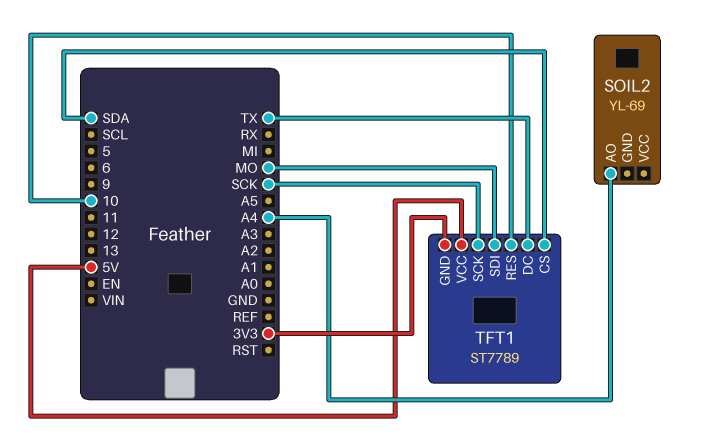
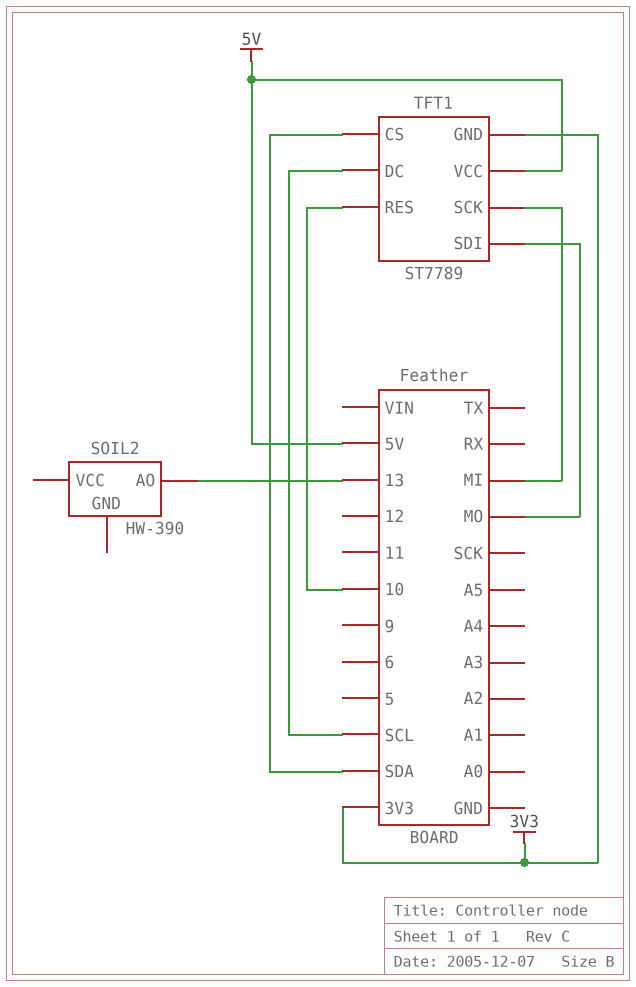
SOIL2: YL-69 -> HW-390
SOIL2 pin AO: A4 -> 13
TFT1 pin DC: TX -> SCL
TFT1 pin SCK: SCK -> MI

